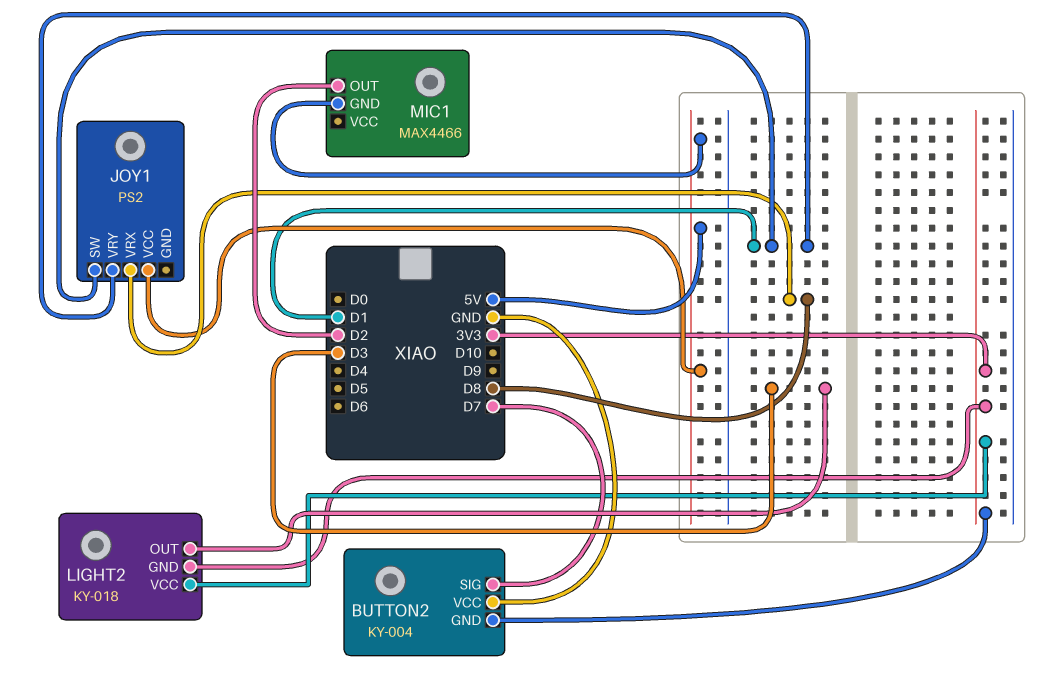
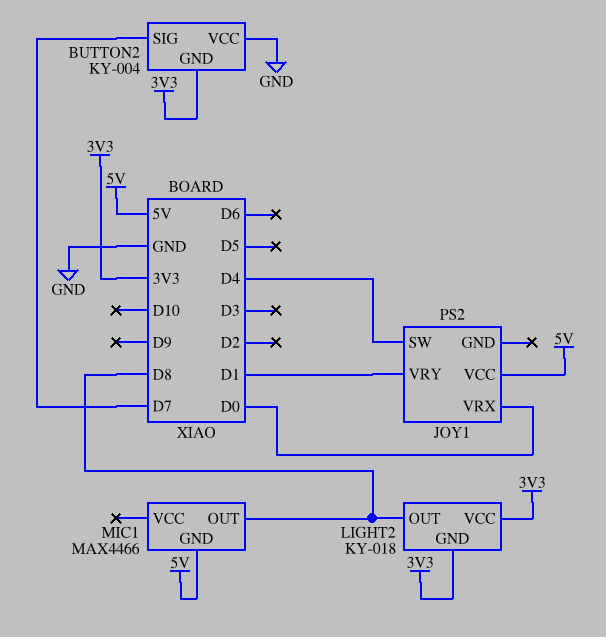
JOY1 pin SW: D1 -> D4
JOY1 pin VRX: D8 -> D0
LIGHT2 pin OUT: D3 -> D8
MIC1 pin OUT: D2 -> D8

